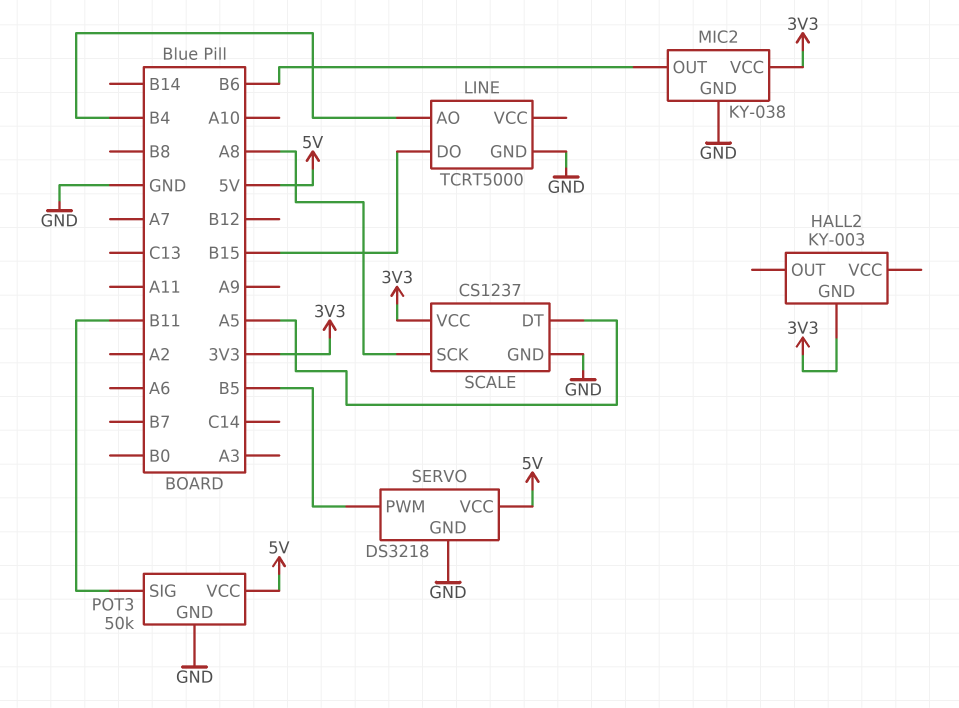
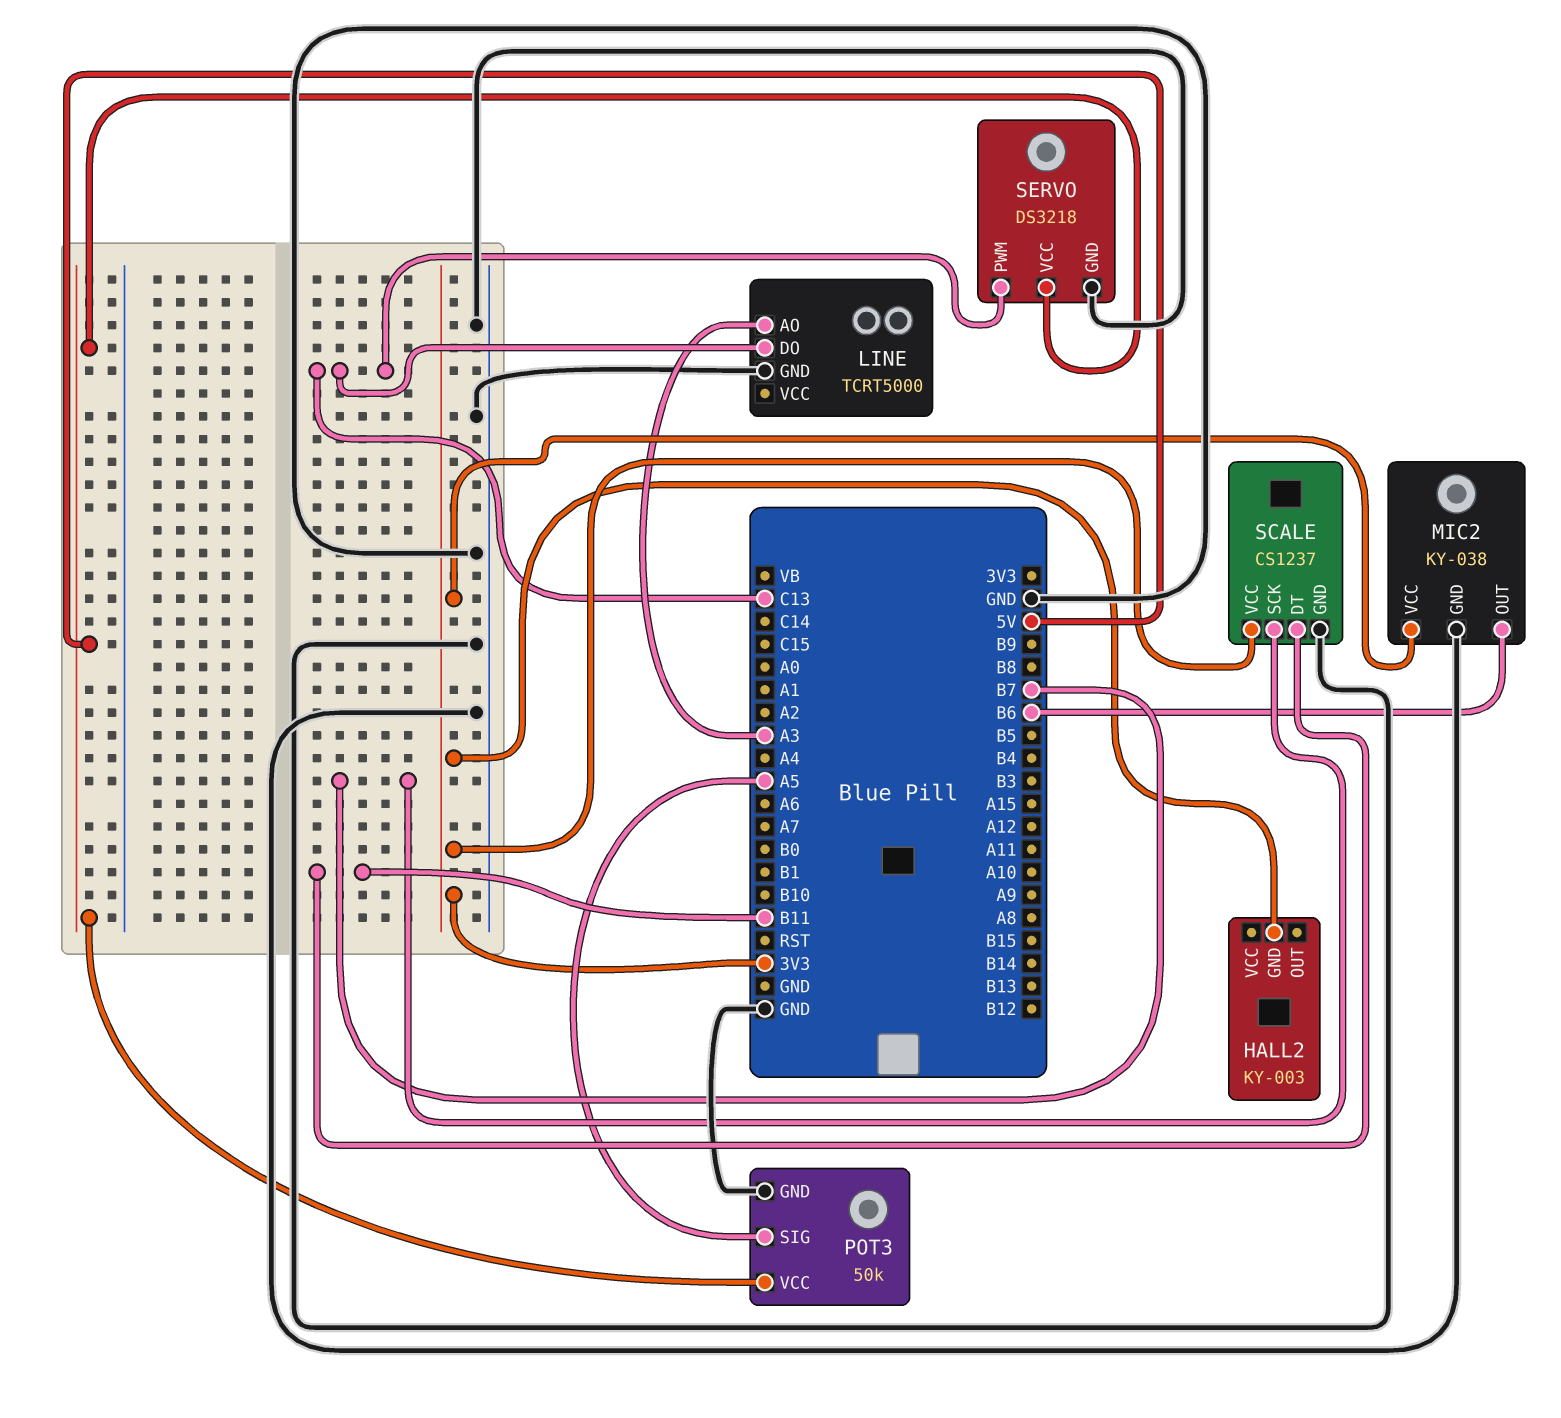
LINE pin AO: B4 -> A3
LINE pin DO: B15 -> C13
POT3 pin SIG: B11 -> A5
SCALE pin DT: A5 -> B11
SCALE pin SCK: A8 -> B7
SERVO pin PWM: B5 -> C13

